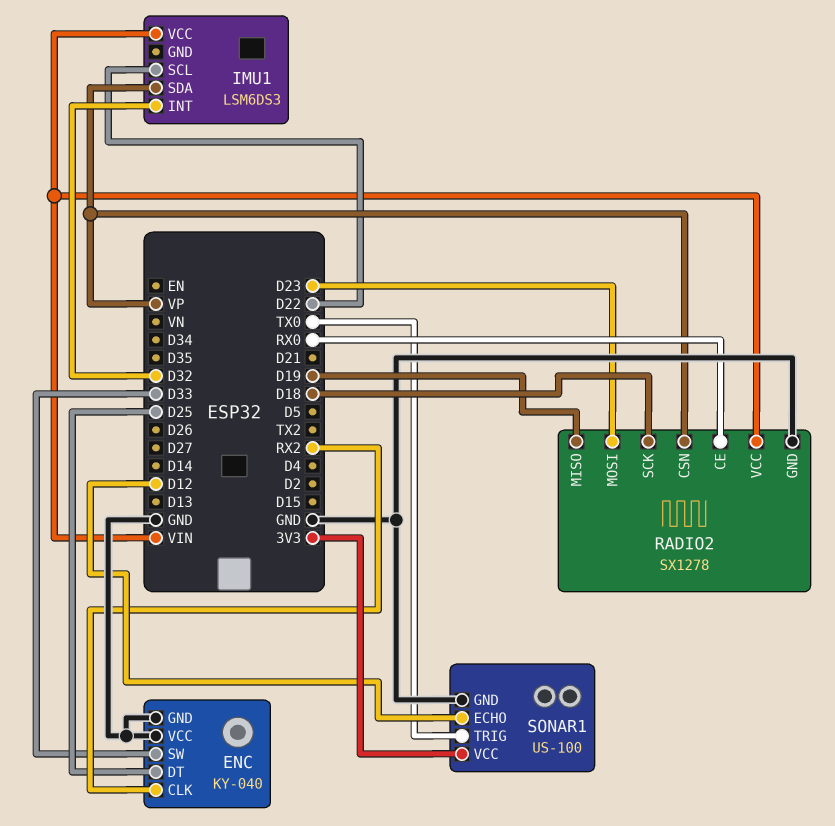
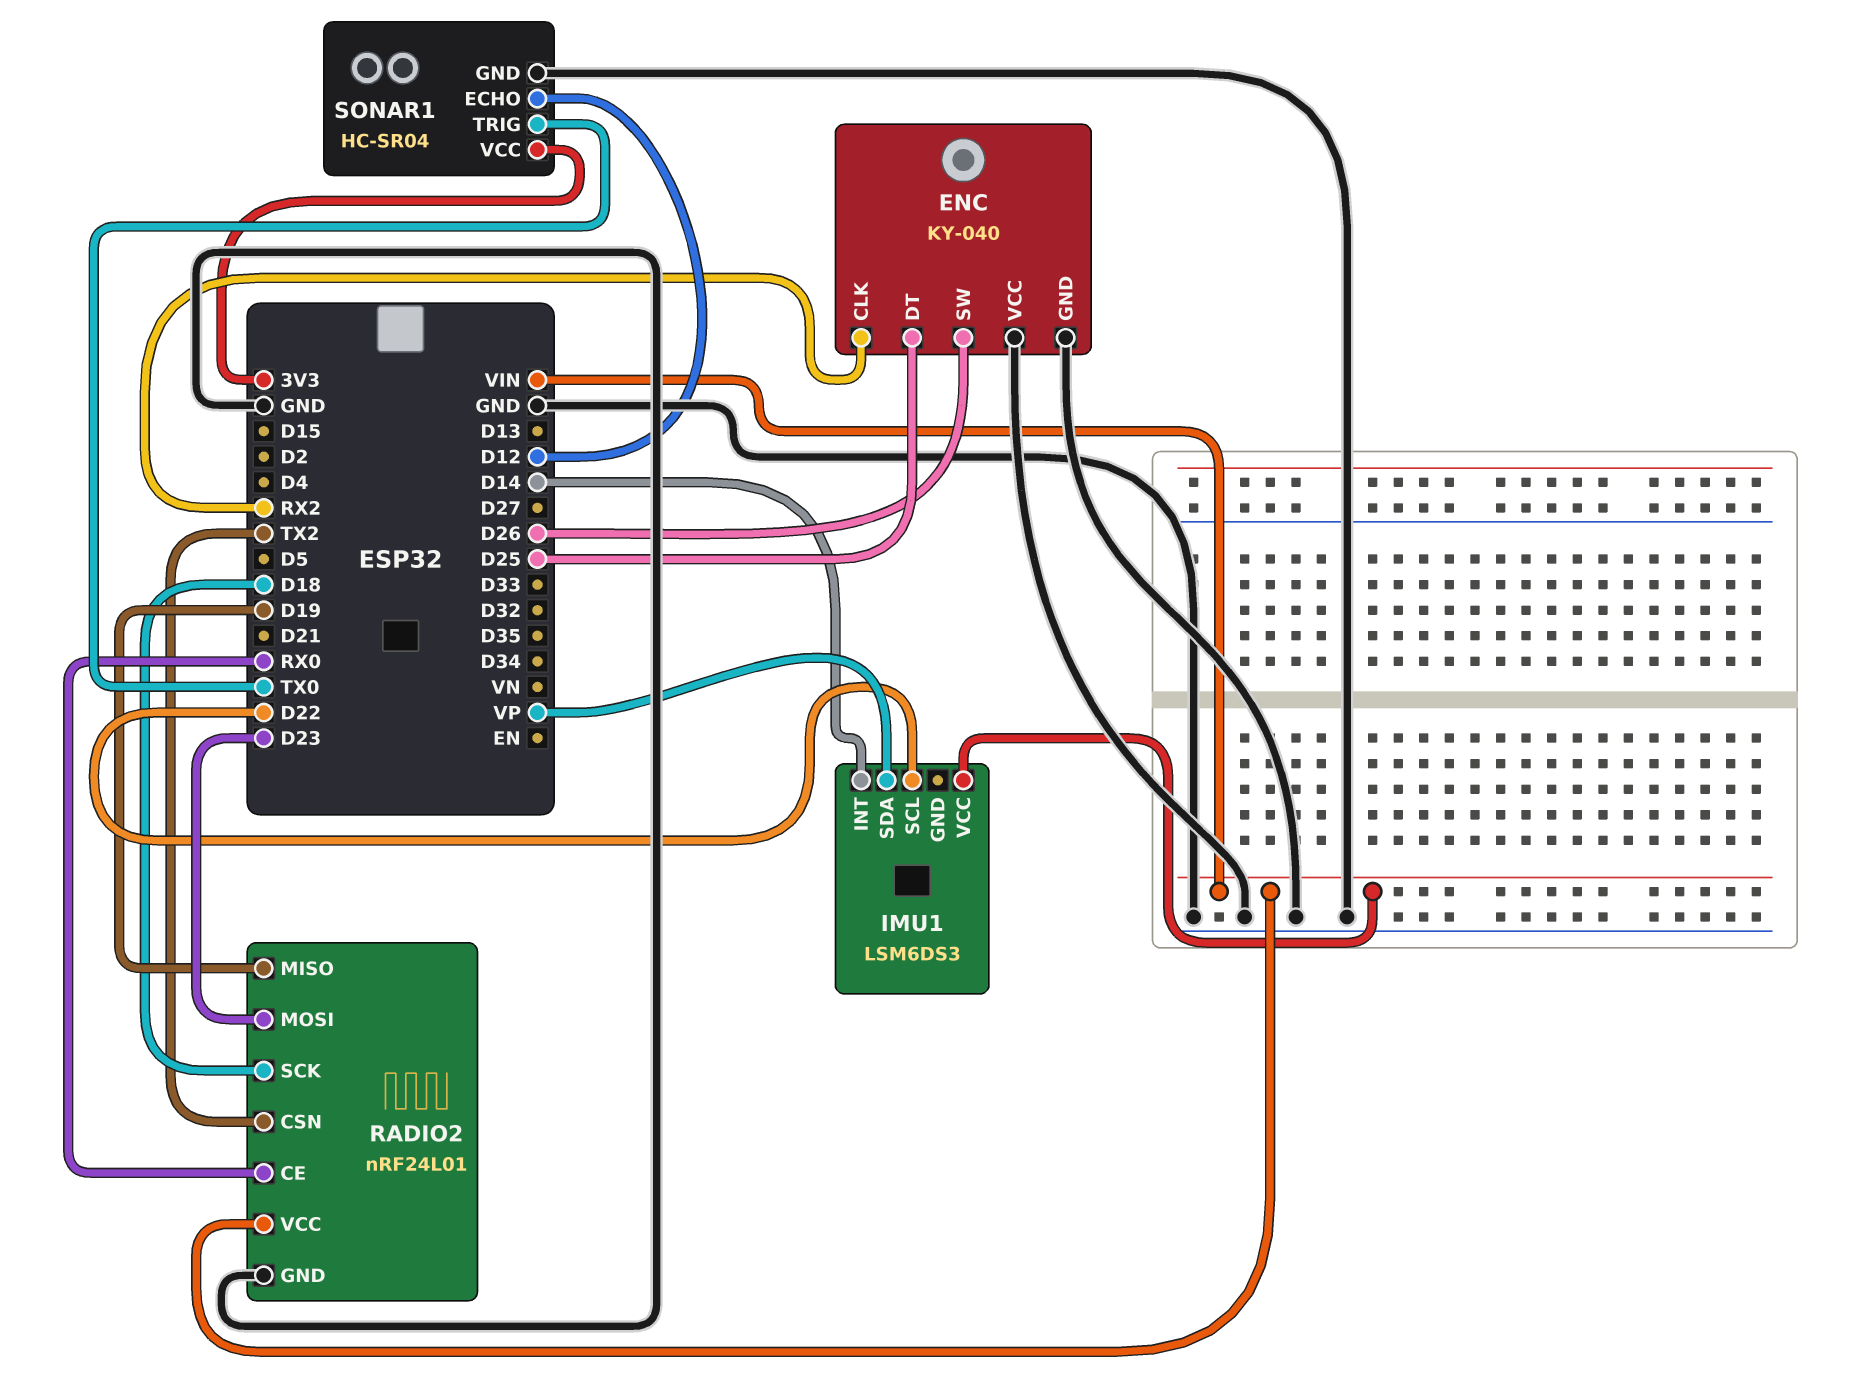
ENC pin SW: D33 -> D26
IMU1 pin INT: D32 -> D14
RADIO2: SX1278 -> nRF24L01
RADIO2 pin CSN: VP -> TX2
SONAR1: US-100 -> HC-SR04

